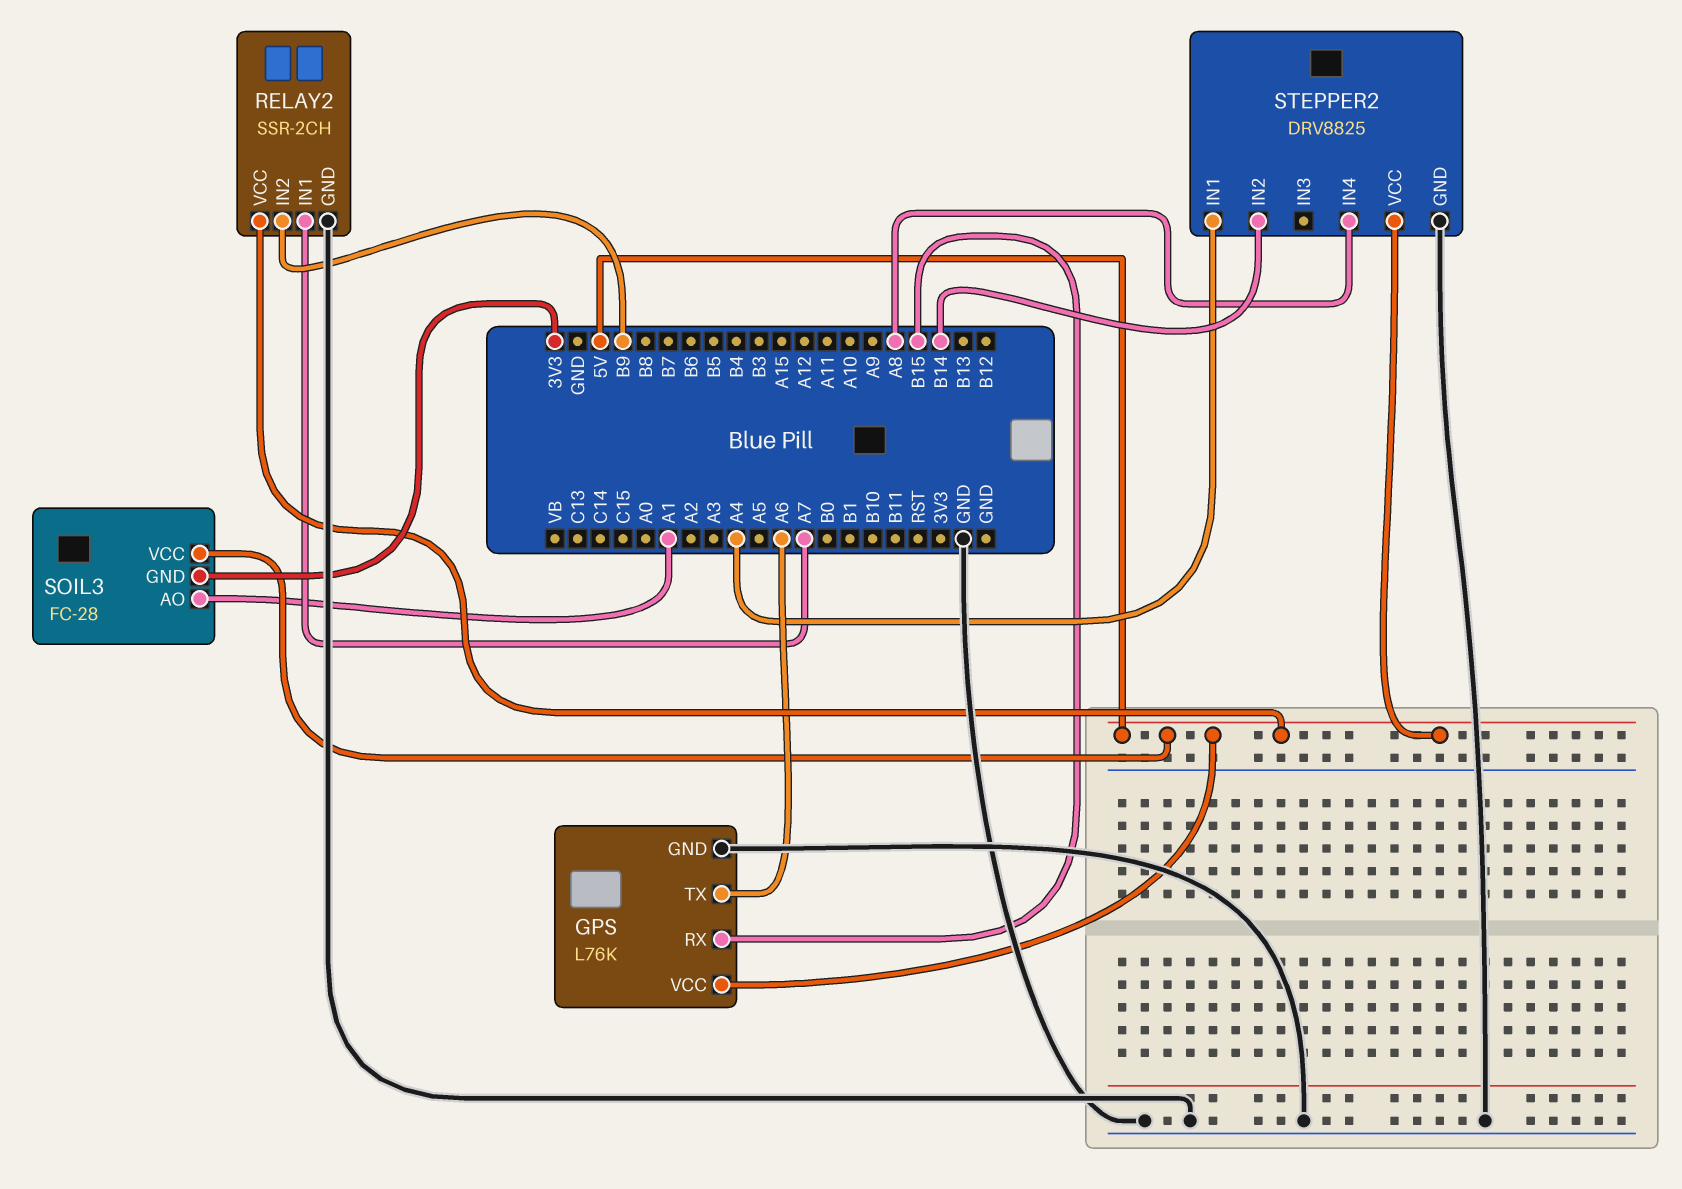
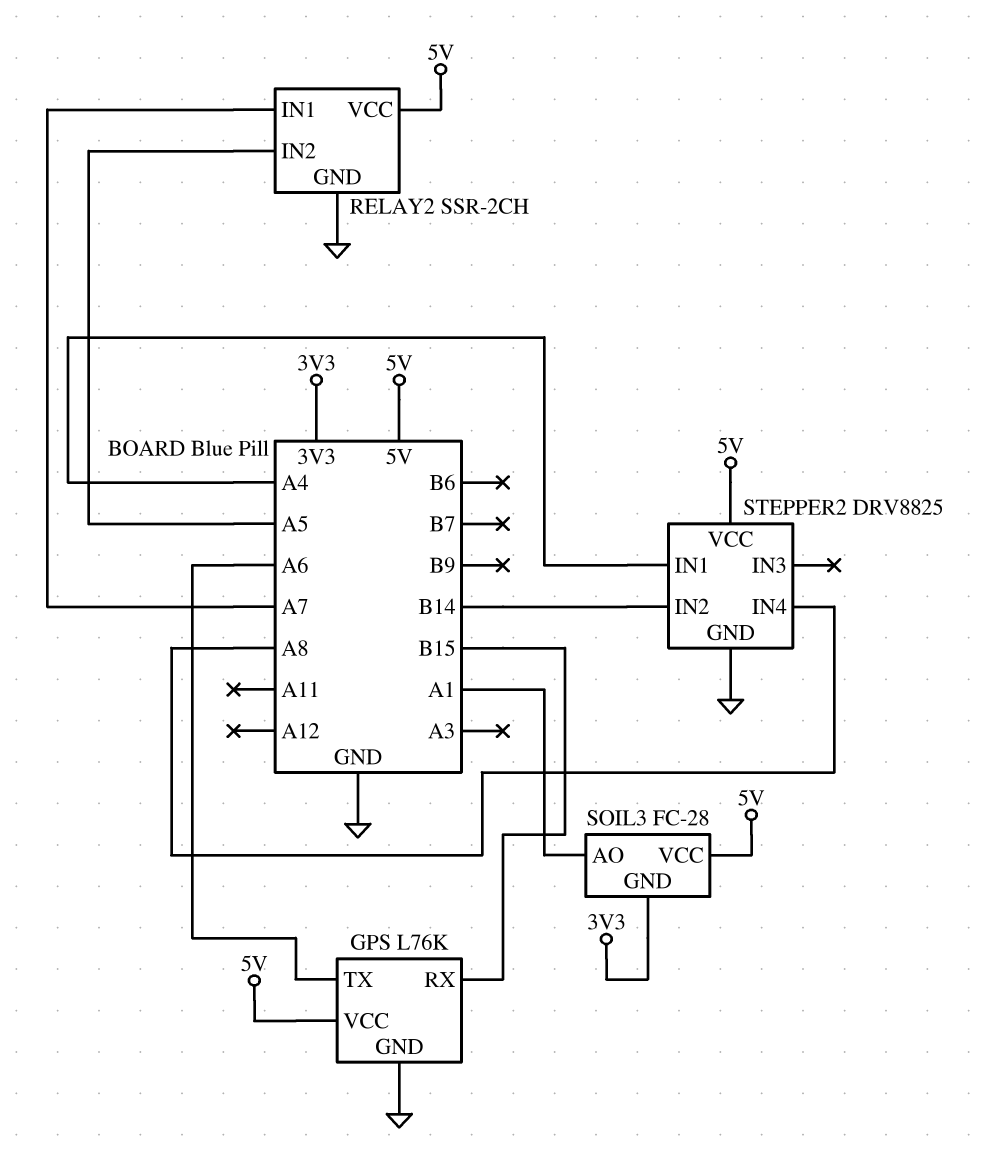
RELAY2 pin IN2: B9 -> A5

